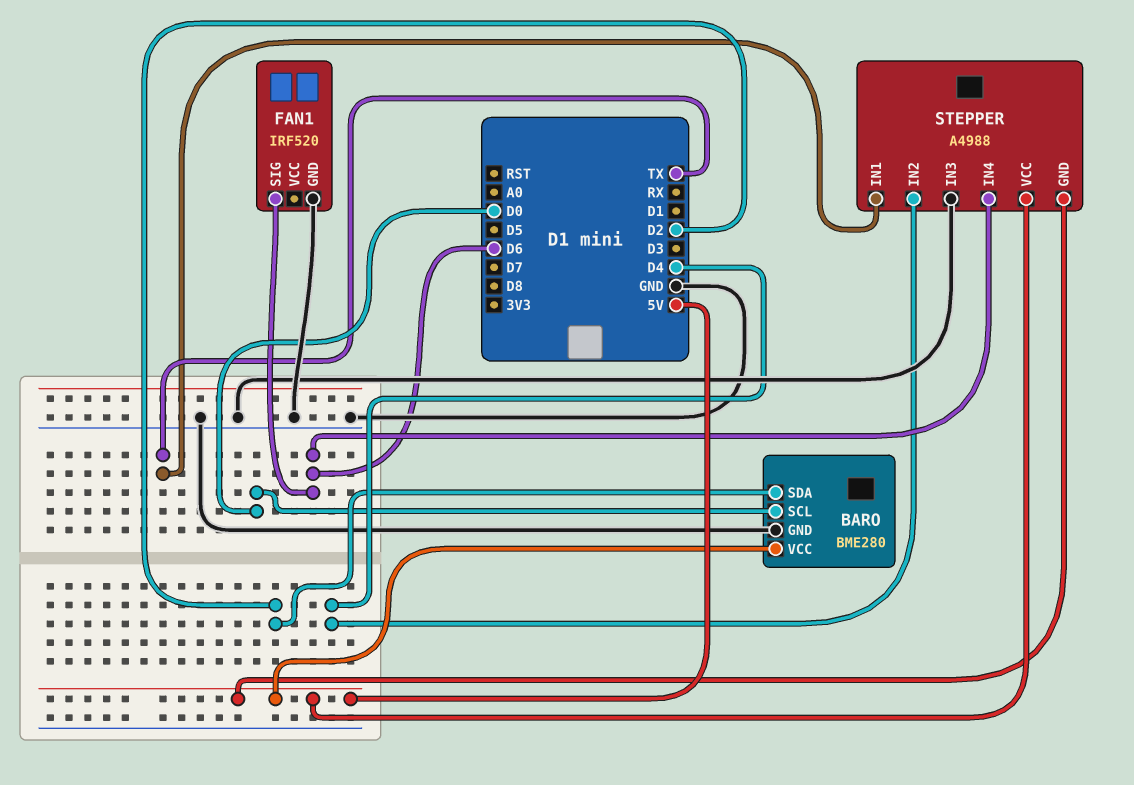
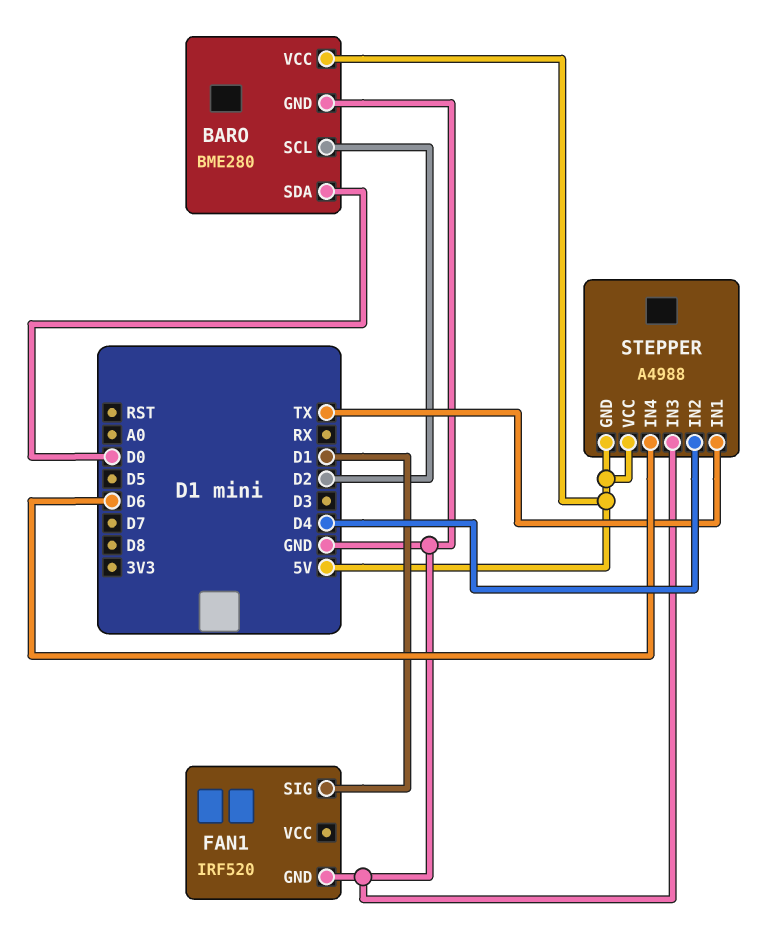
BARO pin SCL: D0 -> D2
BARO pin SDA: D2 -> D0
FAN1 pin SIG: D6 -> D1

